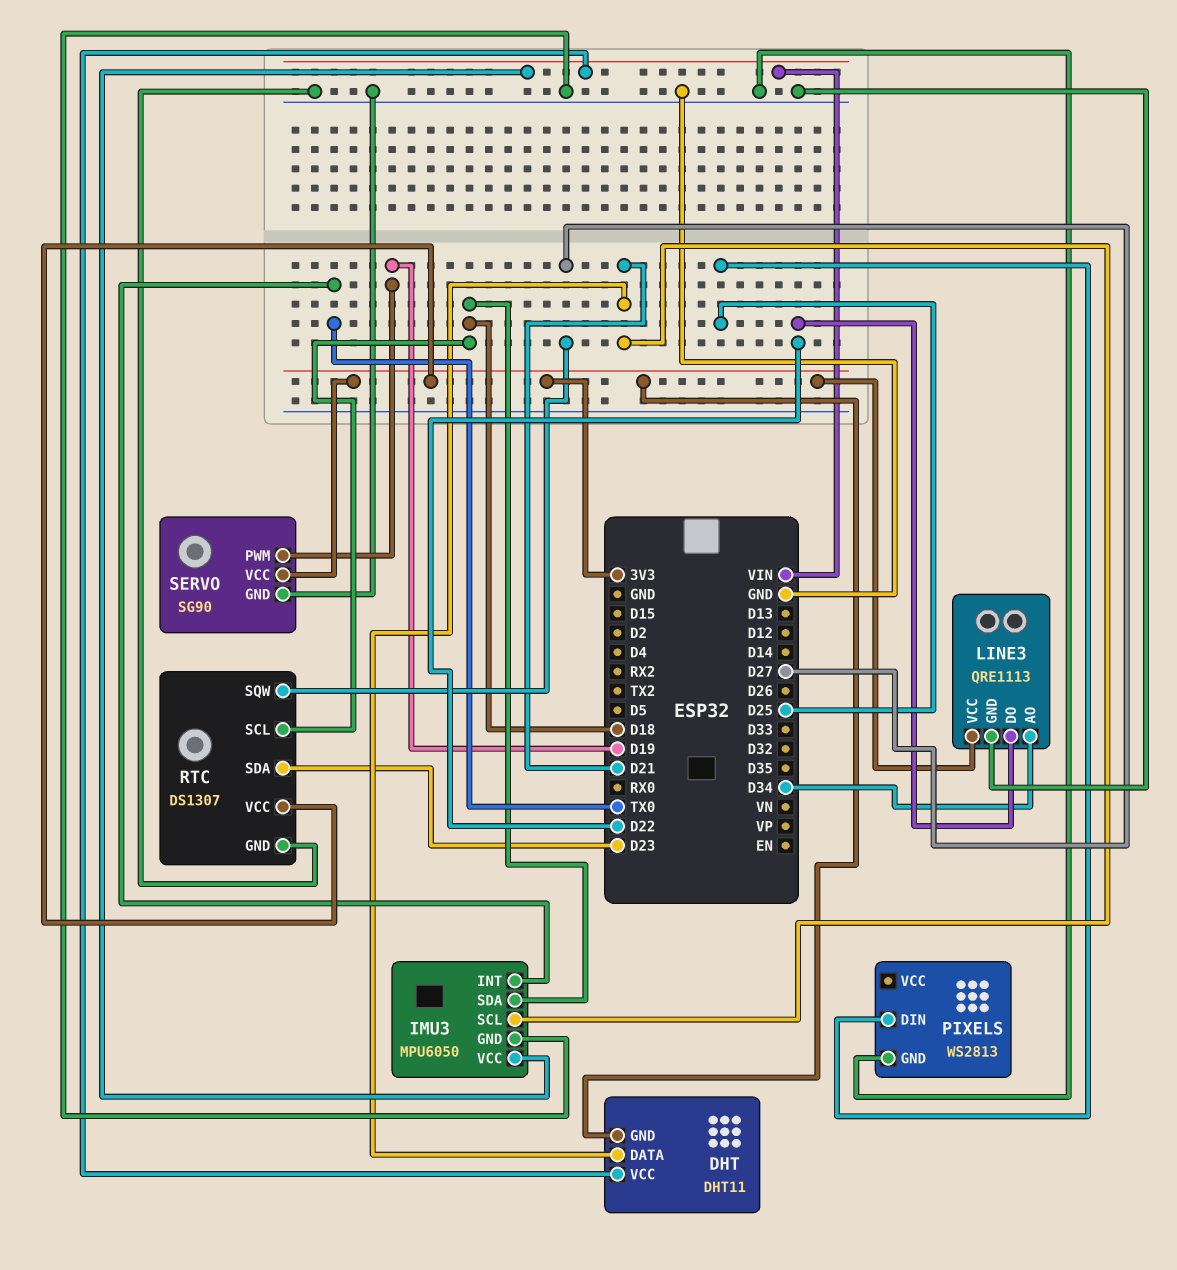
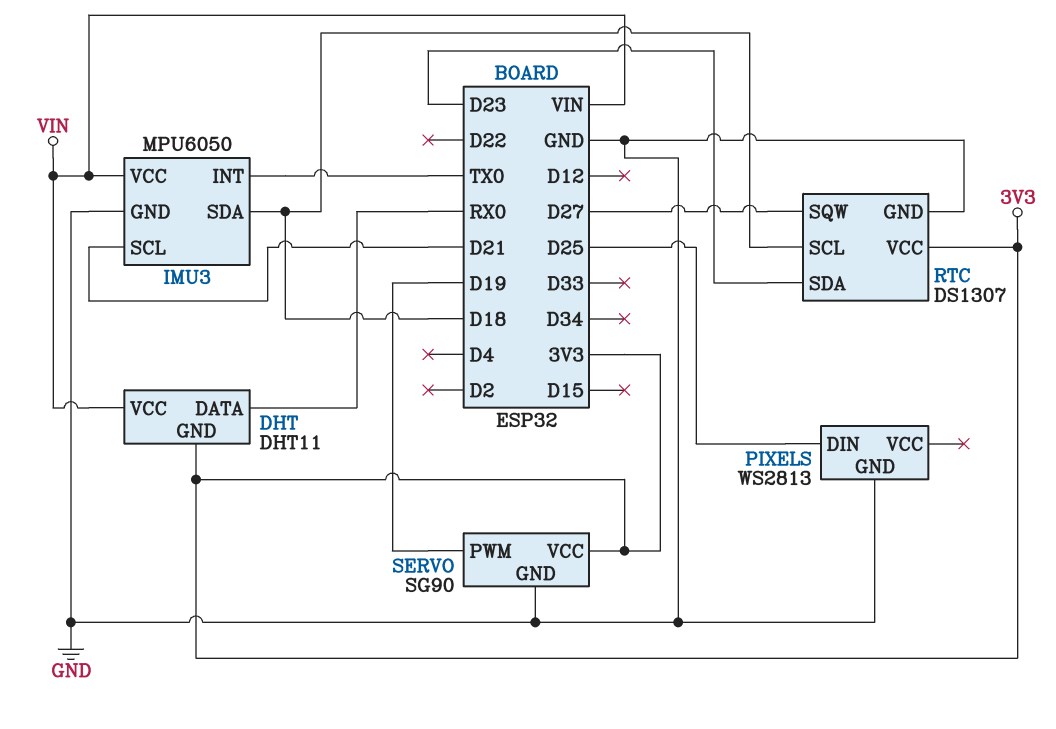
DHT pin DATA: D21 -> RX0
LINE3: QRE1113 -> none
LINE3 pin AO: D34 -> none
LINE3 pin DO: D22 -> none
LINE3 pin GND: GND -> none
LINE3 pin VCC: 3V3 -> none

